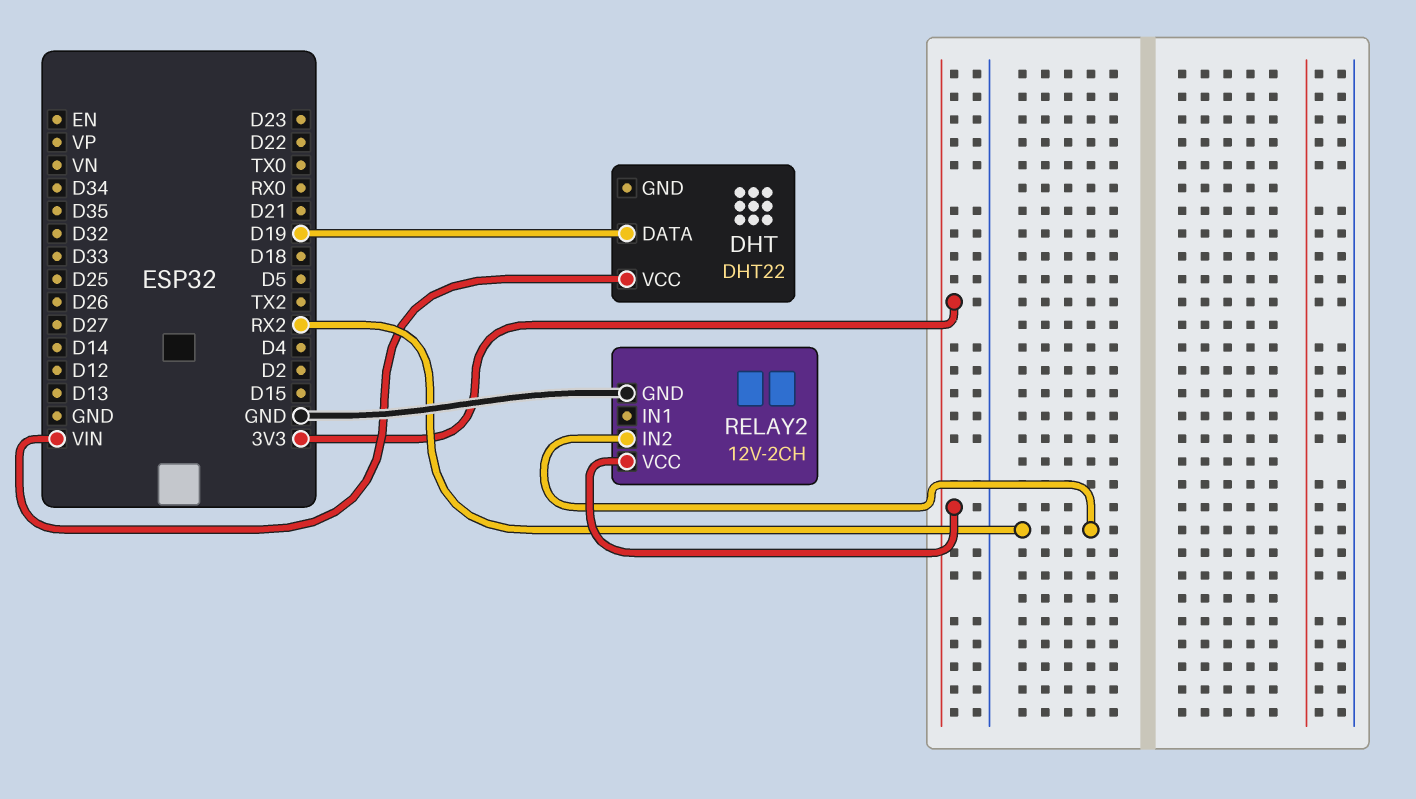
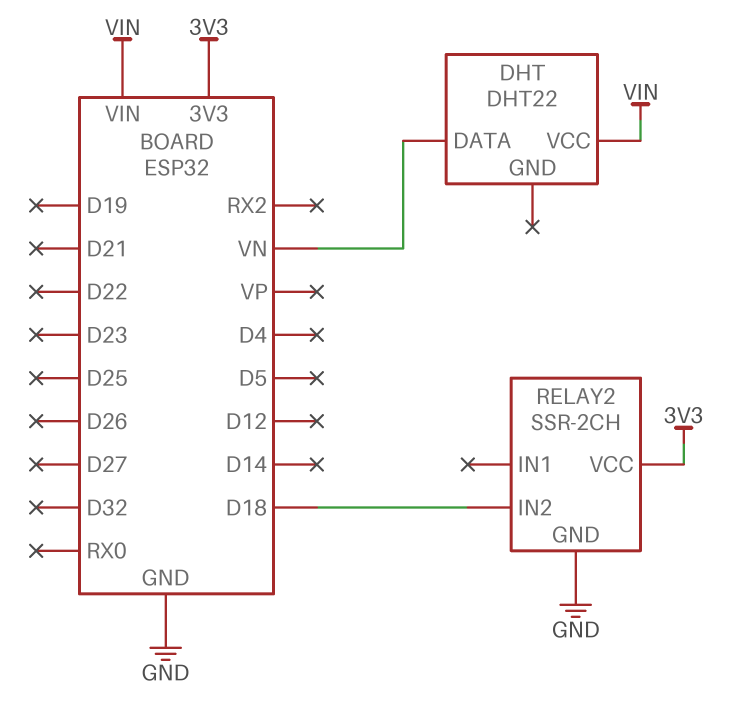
DHT pin DATA: D19 -> VN
RELAY2: 12V-2CH -> SSR-2CH
RELAY2 pin IN2: RX2 -> D18

